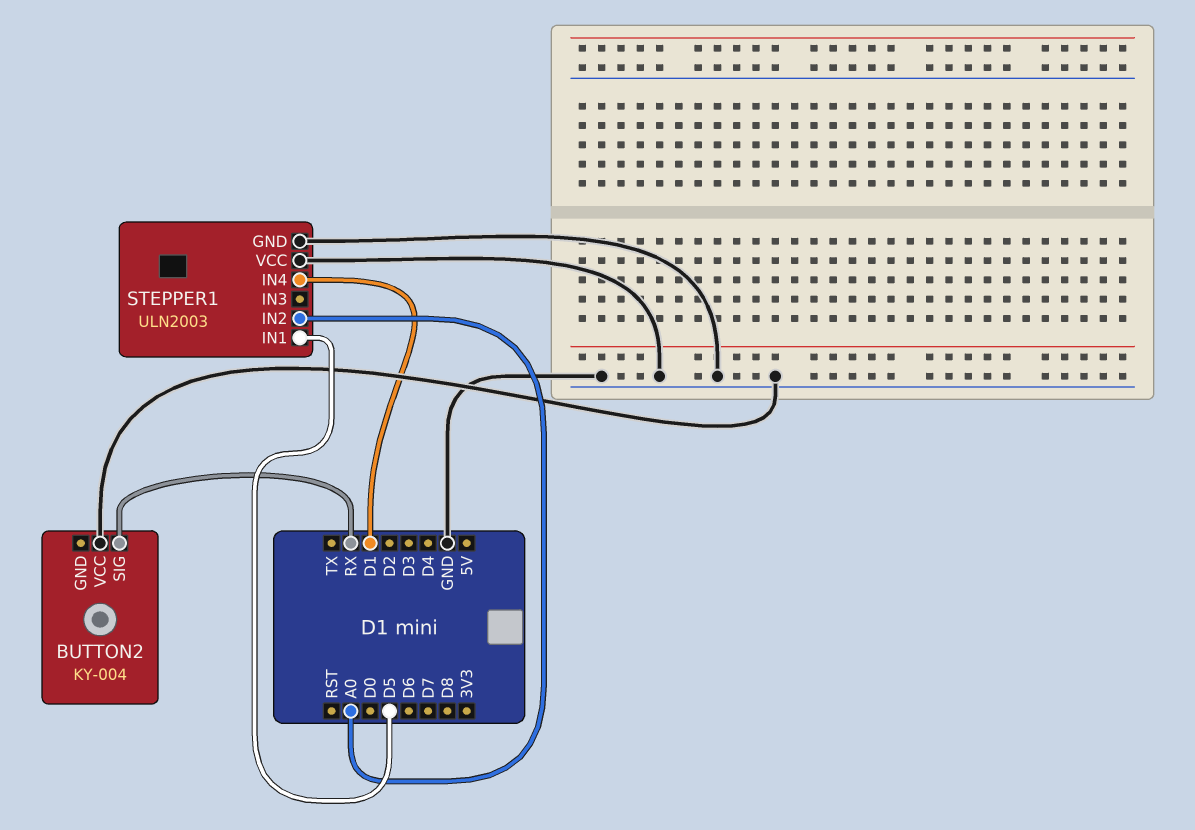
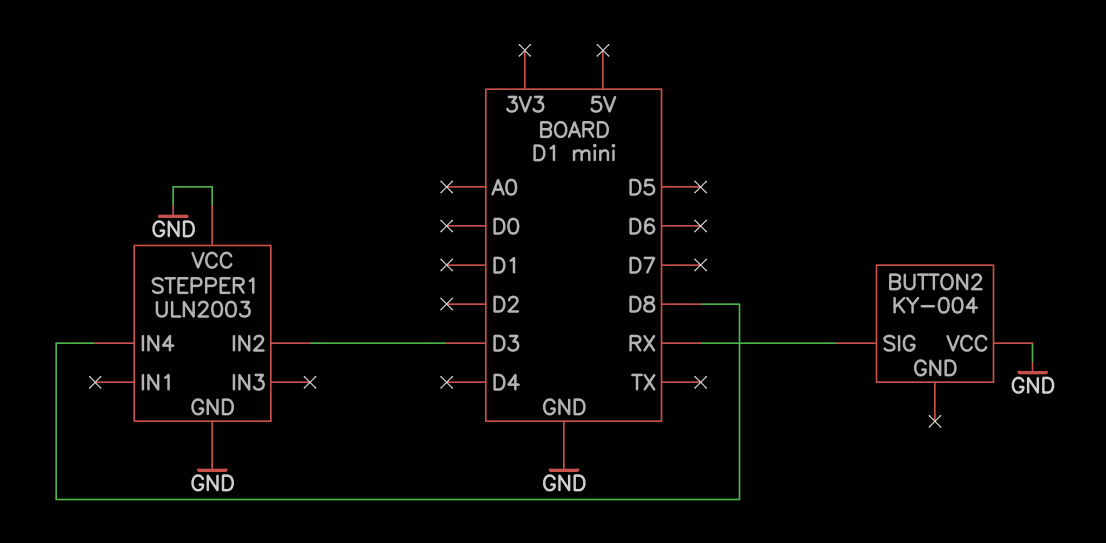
STEPPER1 pin IN1: D5 -> none
STEPPER1 pin IN2: A0 -> D3
STEPPER1 pin IN4: D1 -> D8

